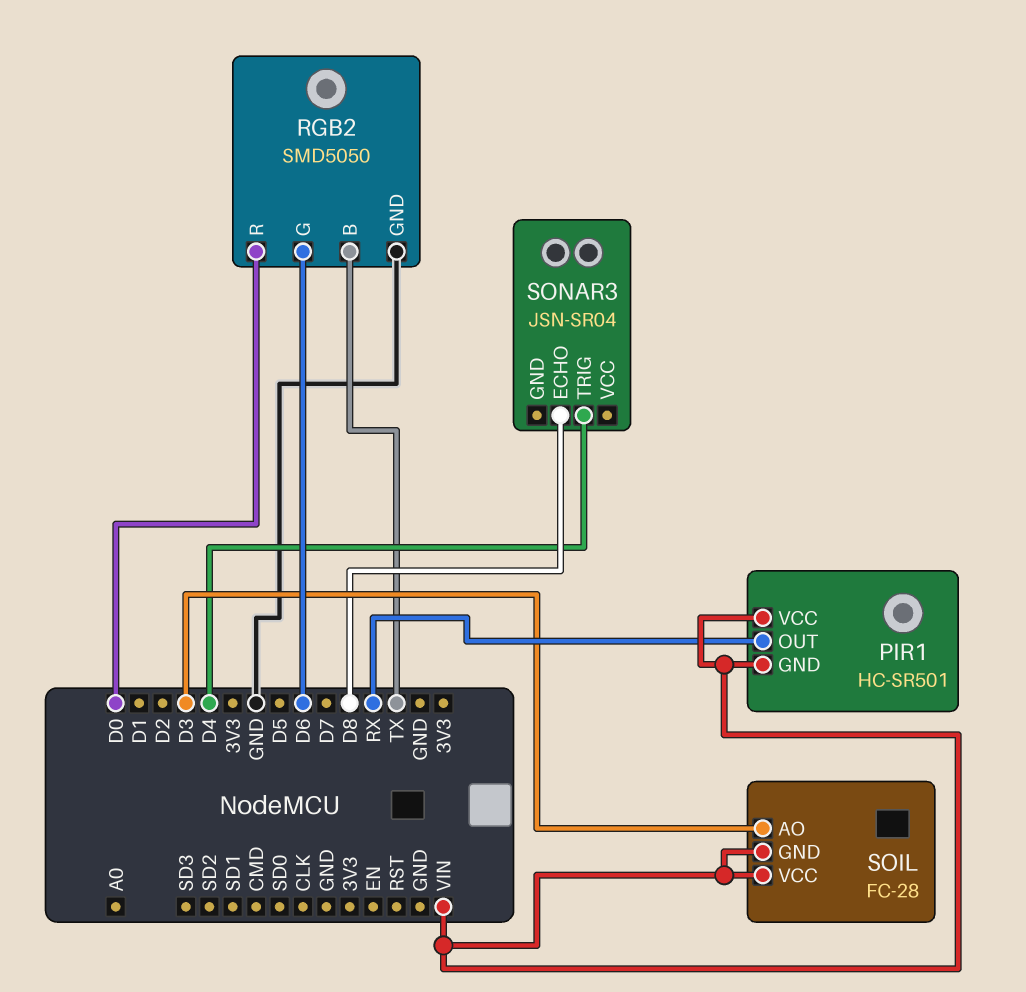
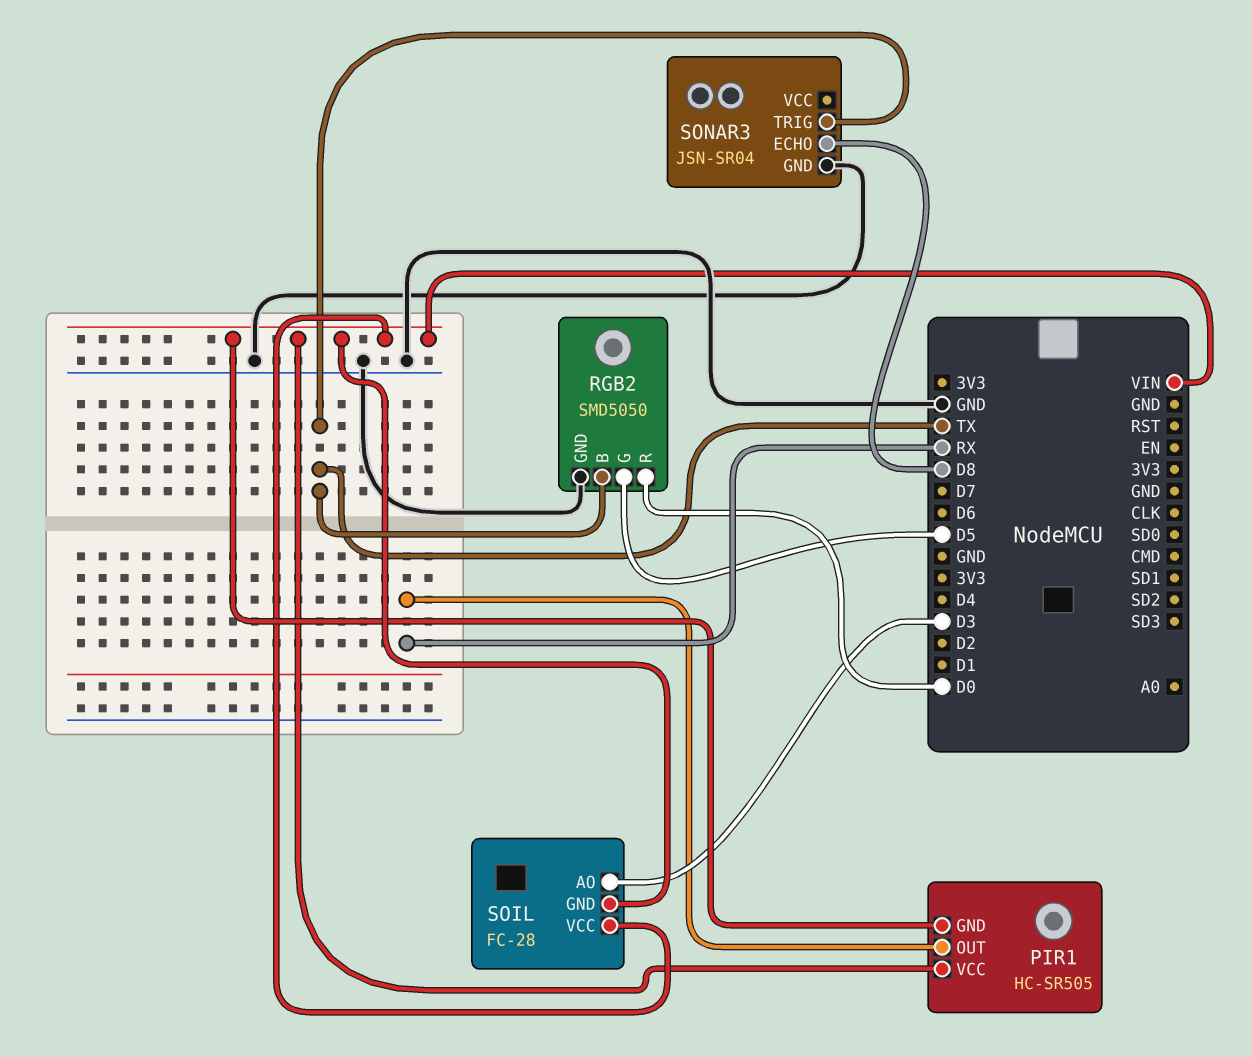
PIR1: HC-SR501 -> HC-SR505
RGB2 pin G: D6 -> D5
SONAR3 pin GND: none -> GND
SONAR3 pin TRIG: D4 -> TX

